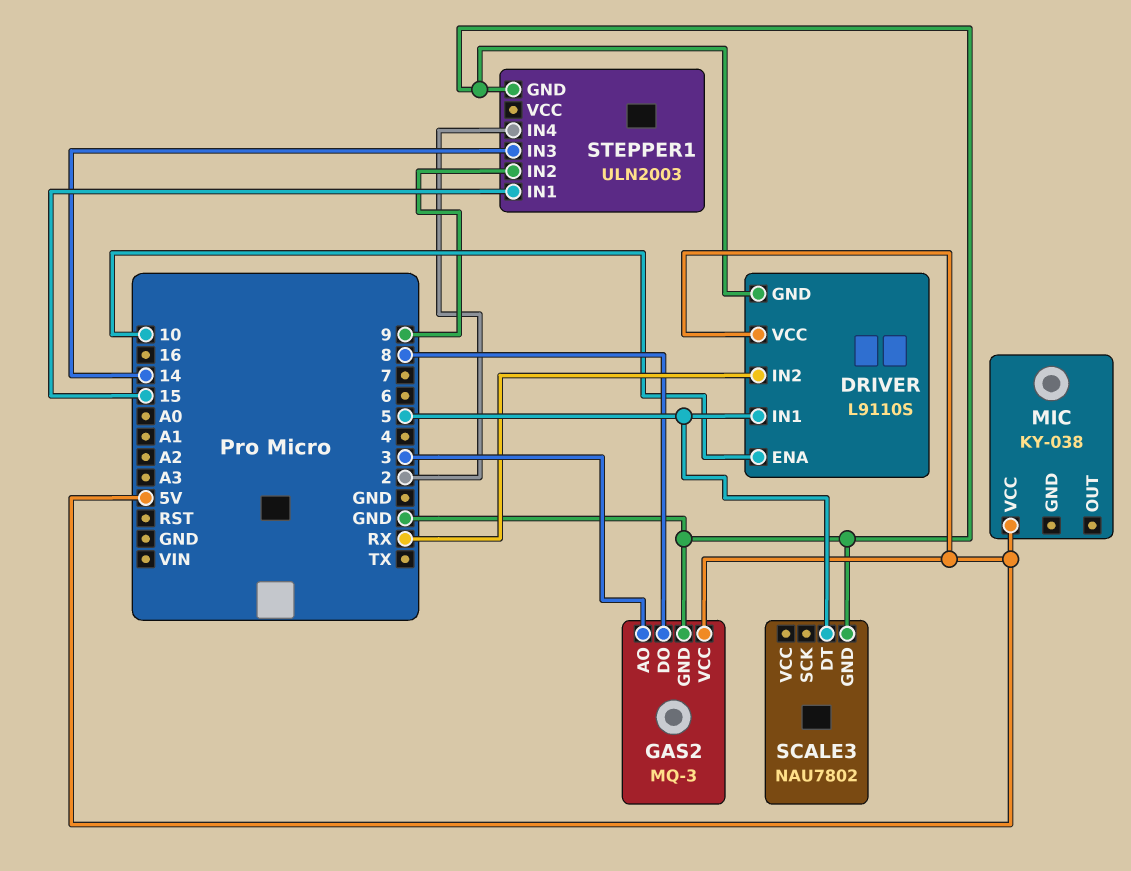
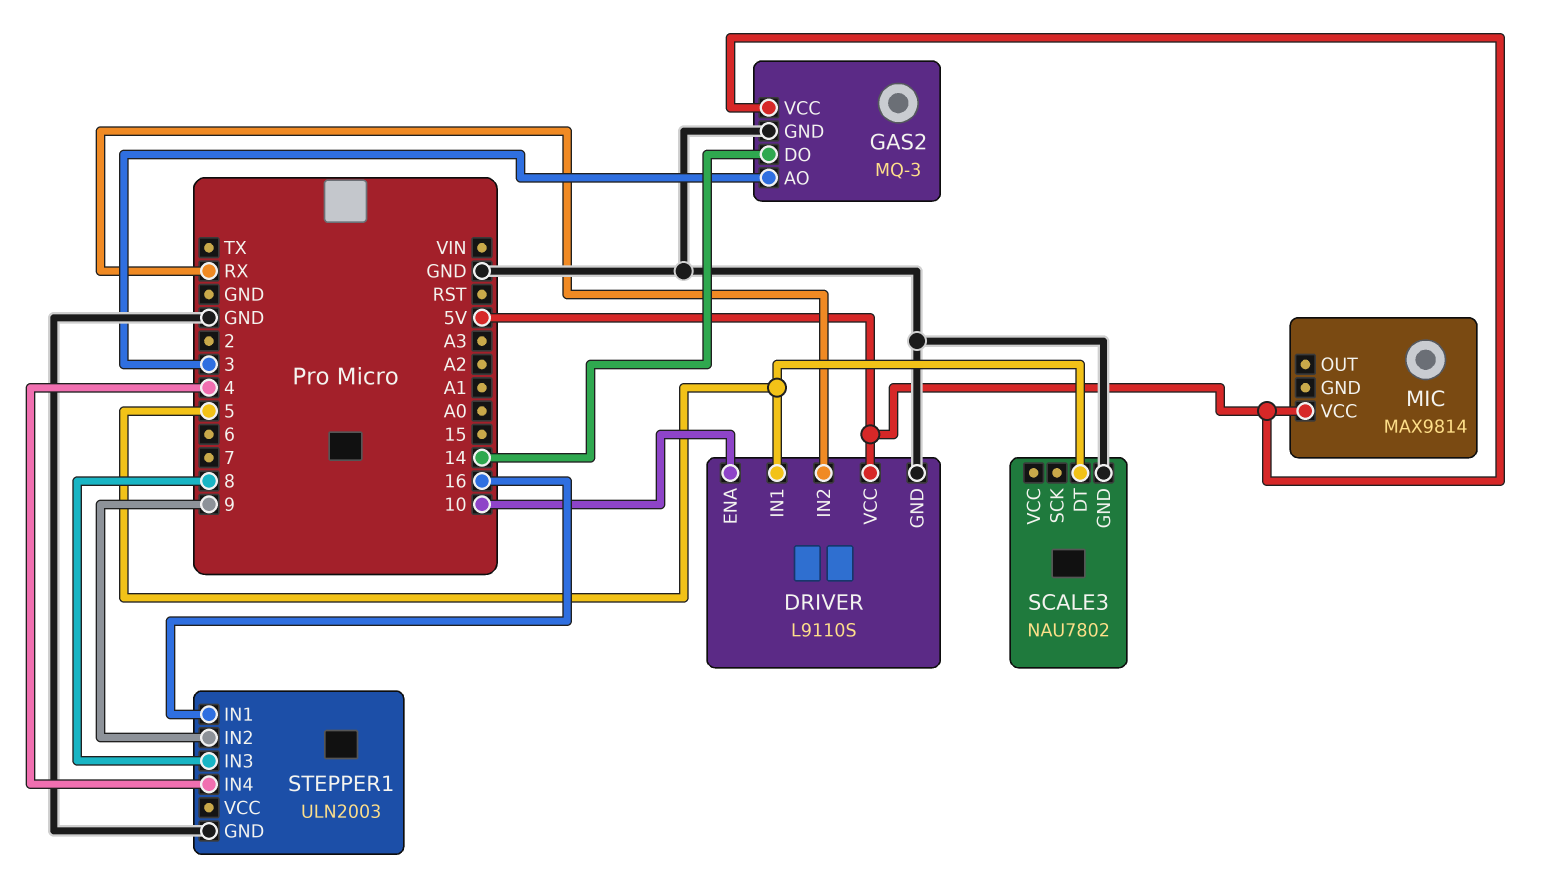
GAS2 pin DO: 8 -> 14
MIC: KY-038 -> MAX9814
STEPPER1 pin IN1: 15 -> 16
STEPPER1 pin IN3: 14 -> 8
STEPPER1 pin IN4: 2 -> 4

